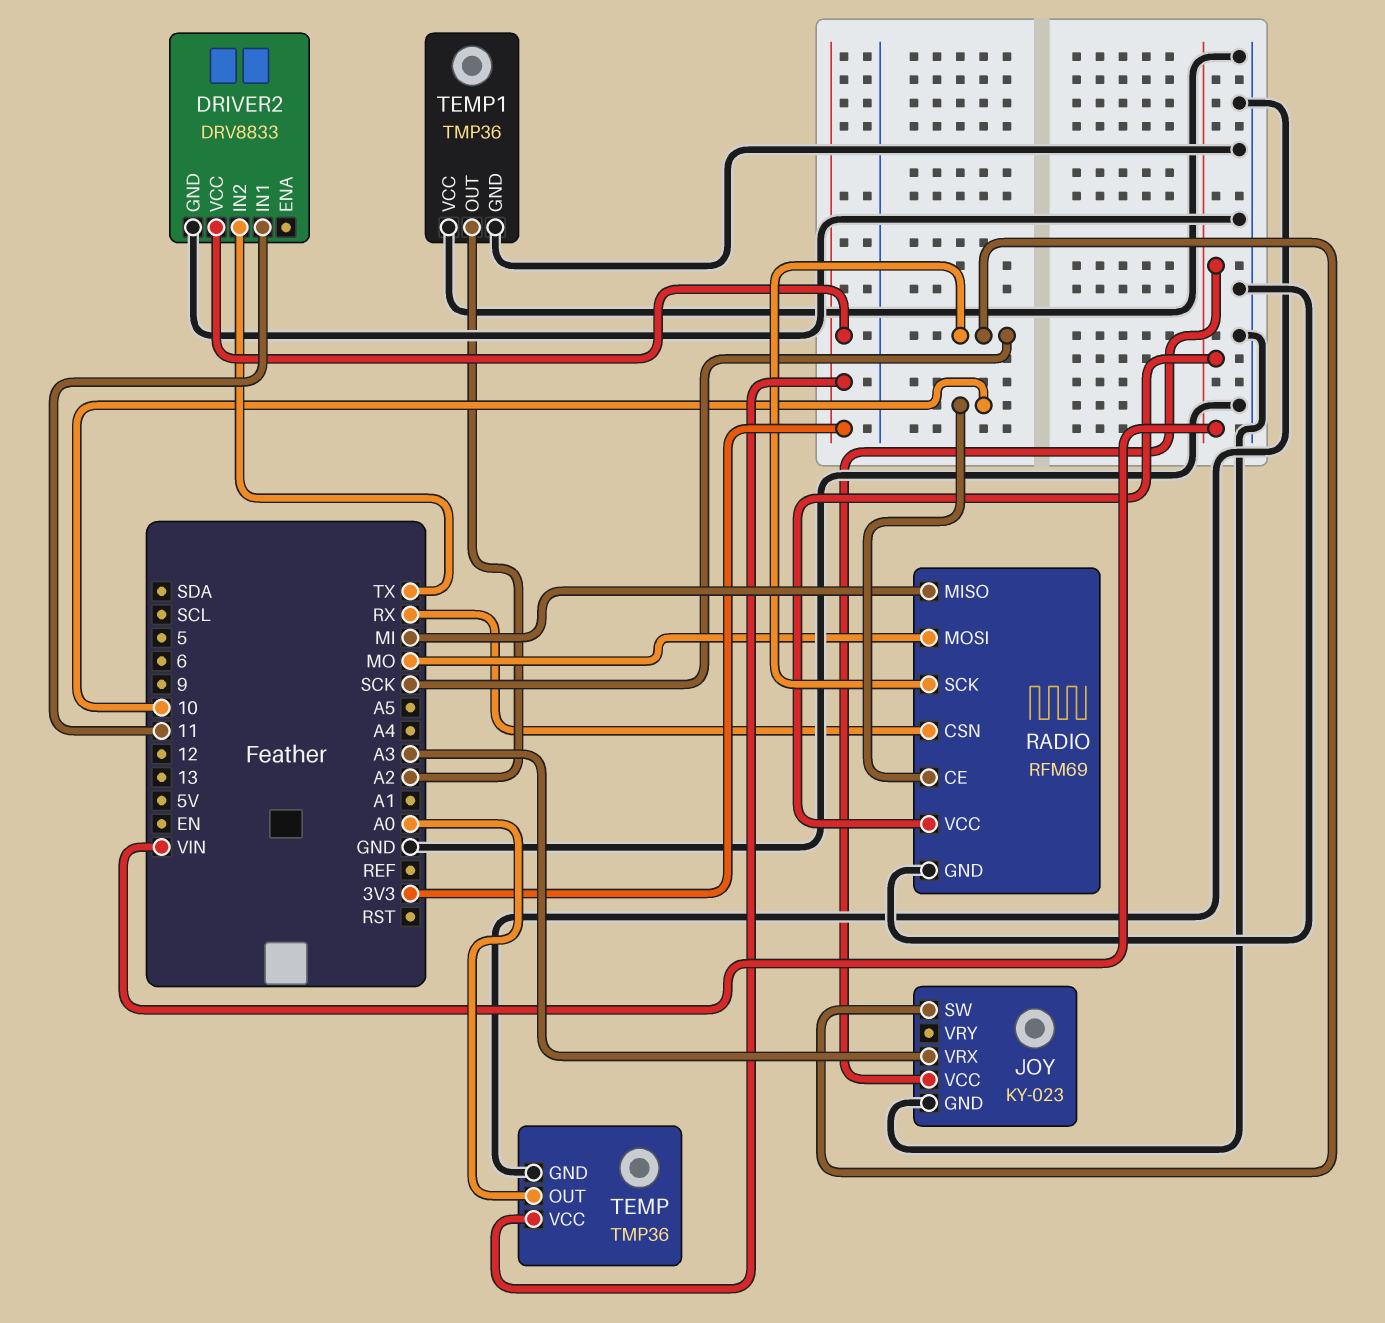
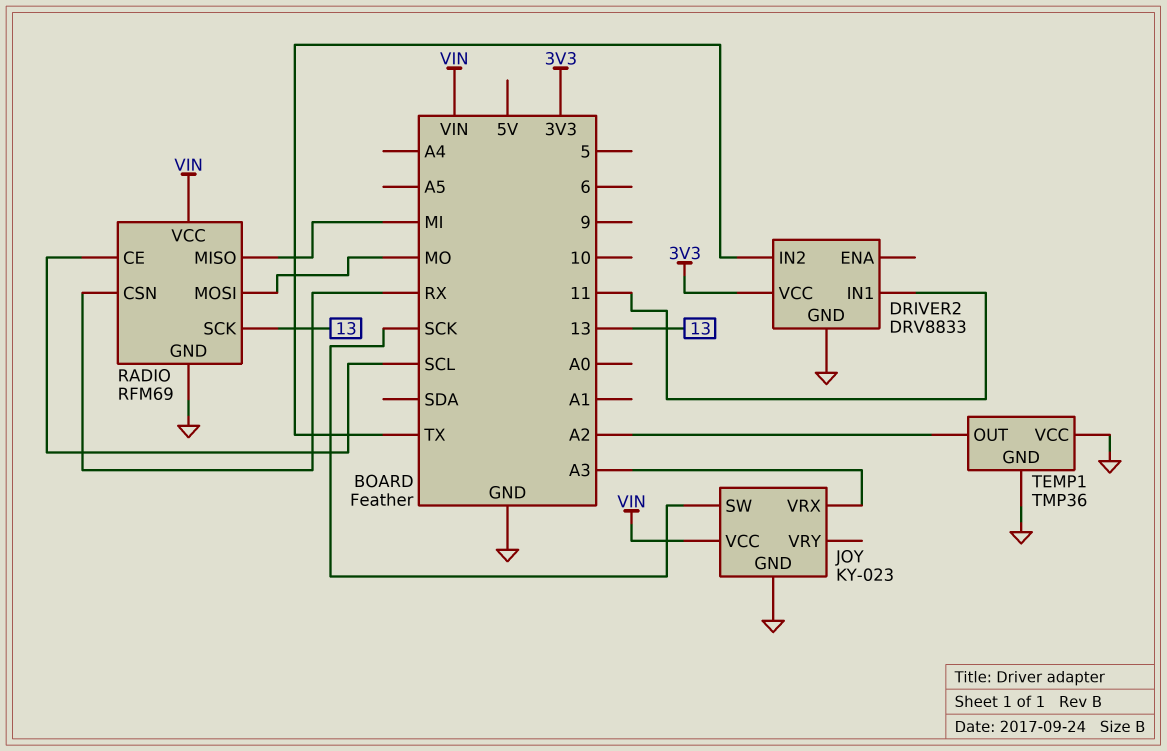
RADIO pin CE: 10 -> SCL
RADIO pin SCK: SCK -> 13
TEMP: TMP36 -> none
TEMP pin GND: GND -> none
TEMP pin OUT: A0 -> none
TEMP pin VCC: 3V3 -> none

